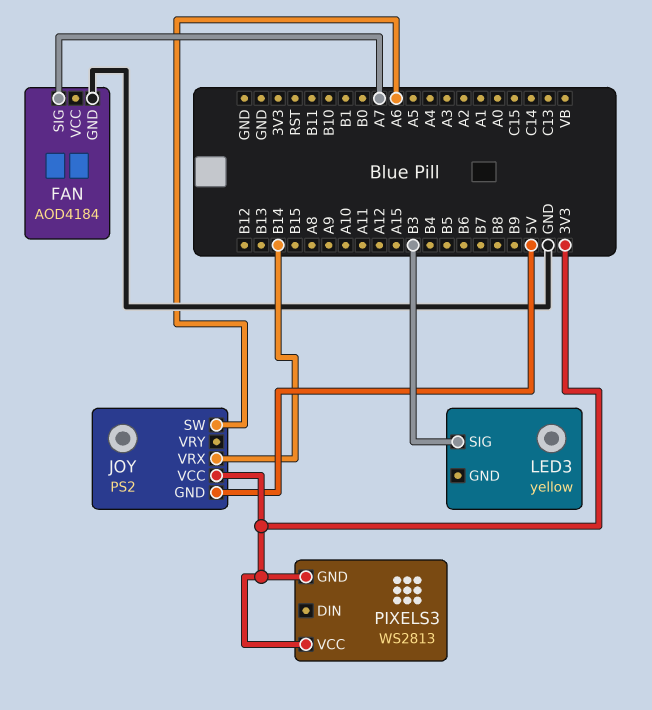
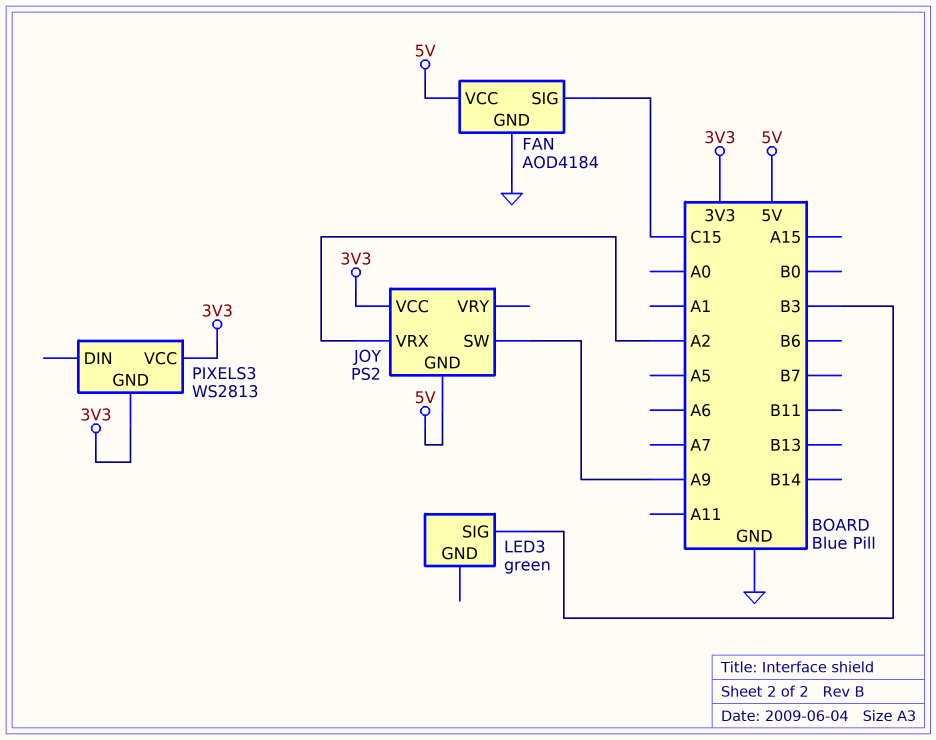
FAN pin SIG: A7 -> C15
FAN pin VCC: none -> 5V
JOY pin SW: A6 -> A9
JOY pin VRX: B14 -> A2
LED3: yellow -> green

